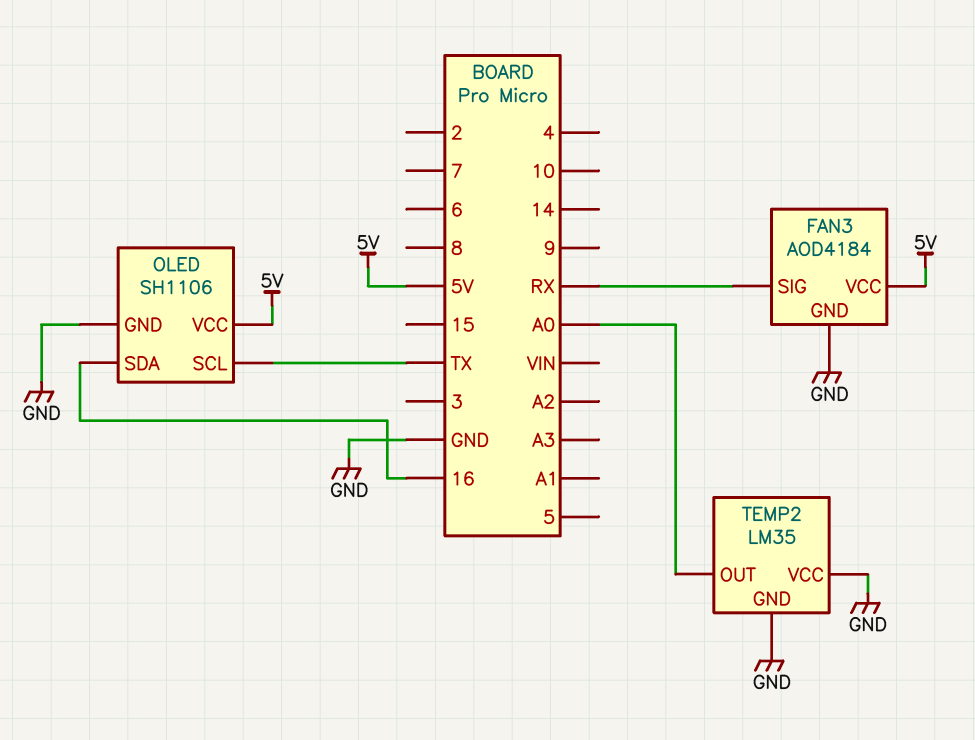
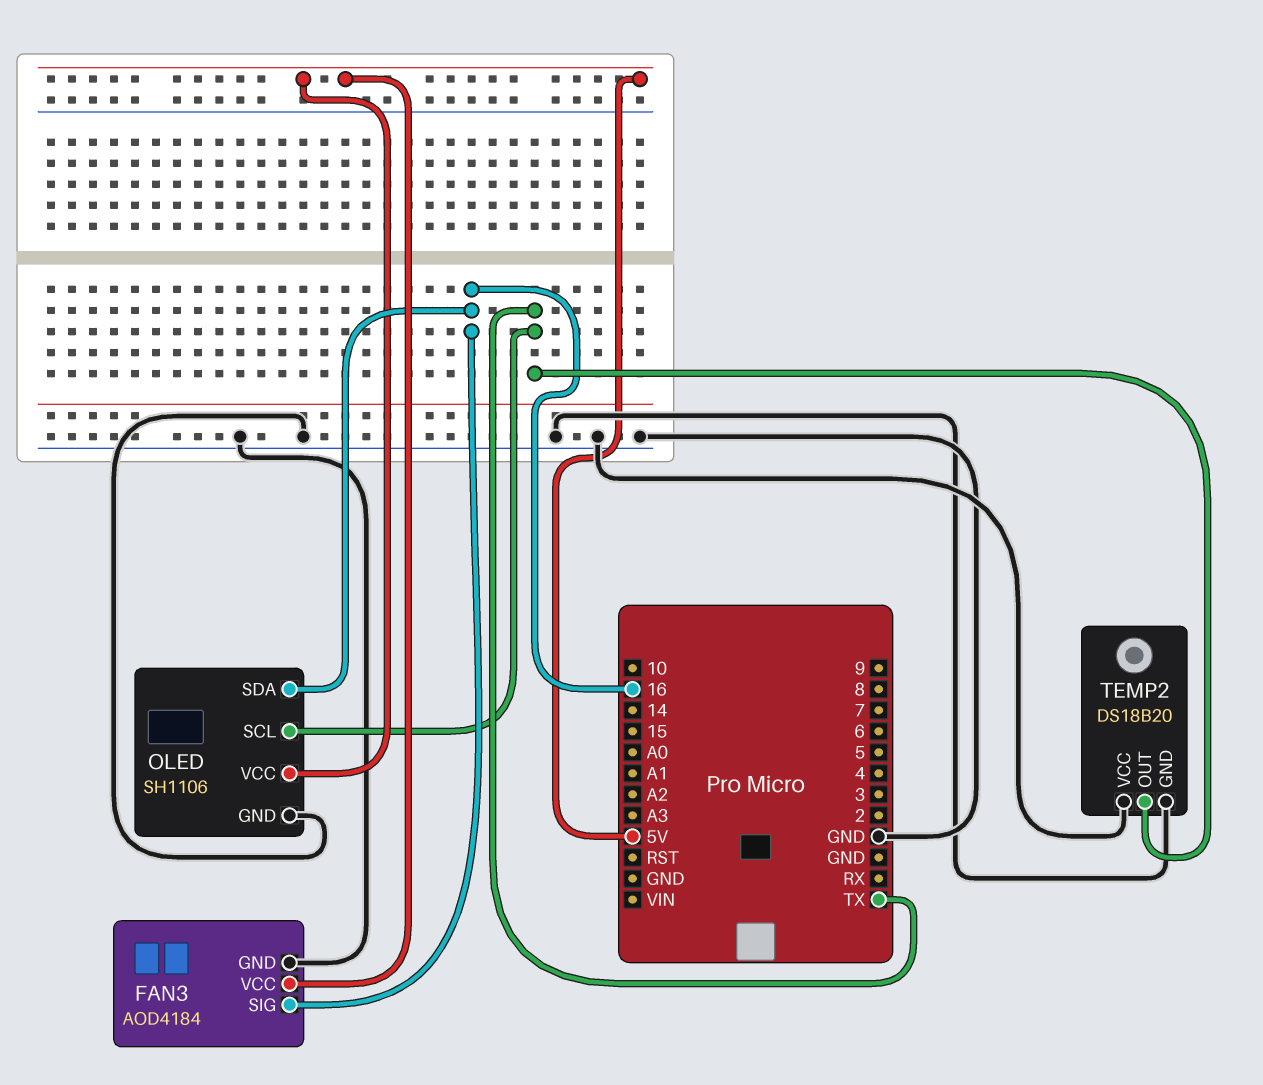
FAN3 pin SIG: RX -> 16
TEMP2: LM35 -> DS18B20
TEMP2 pin OUT: A0 -> TX

